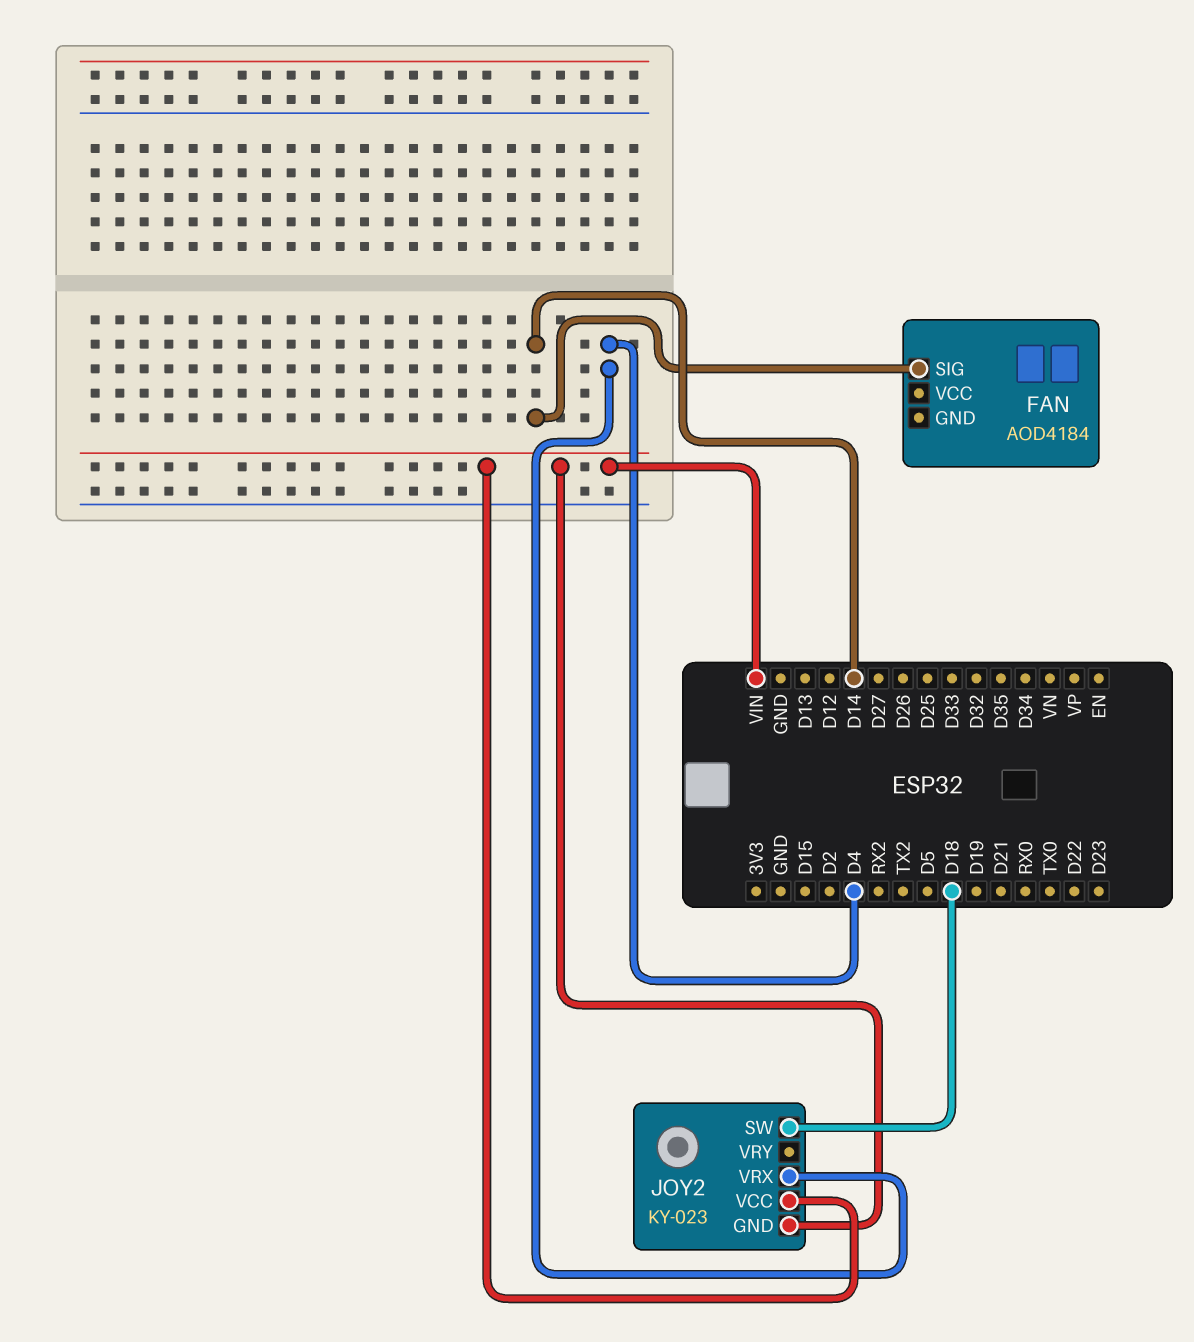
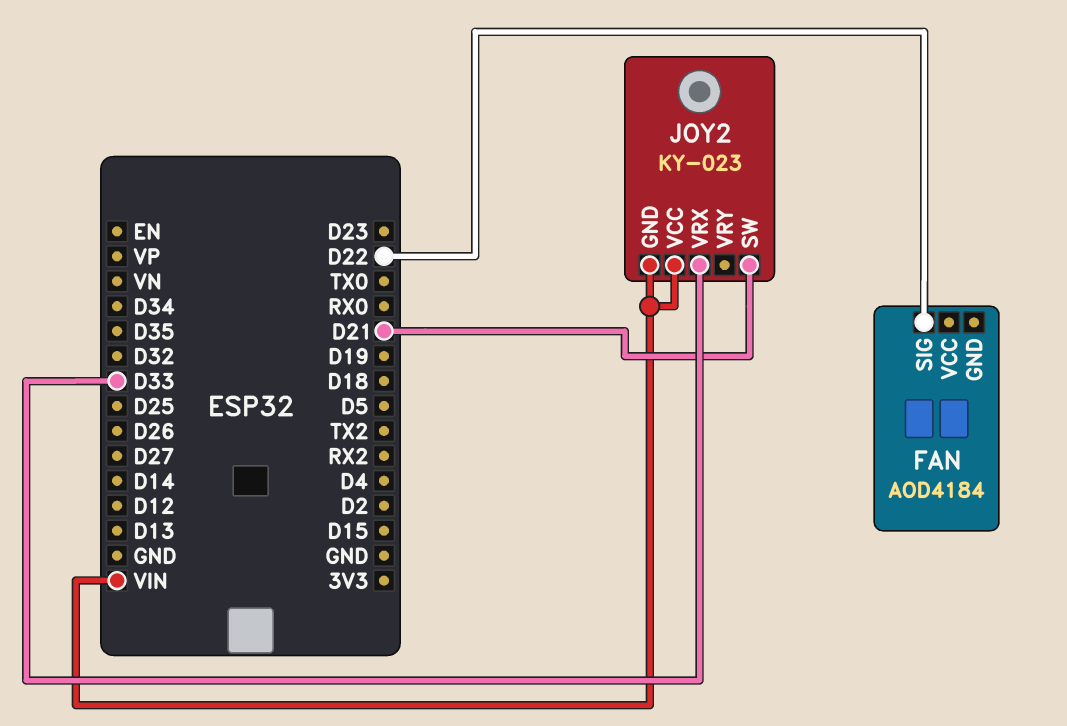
FAN pin SIG: D14 -> D22
JOY2 pin SW: D18 -> D21
JOY2 pin VRX: D4 -> D33

